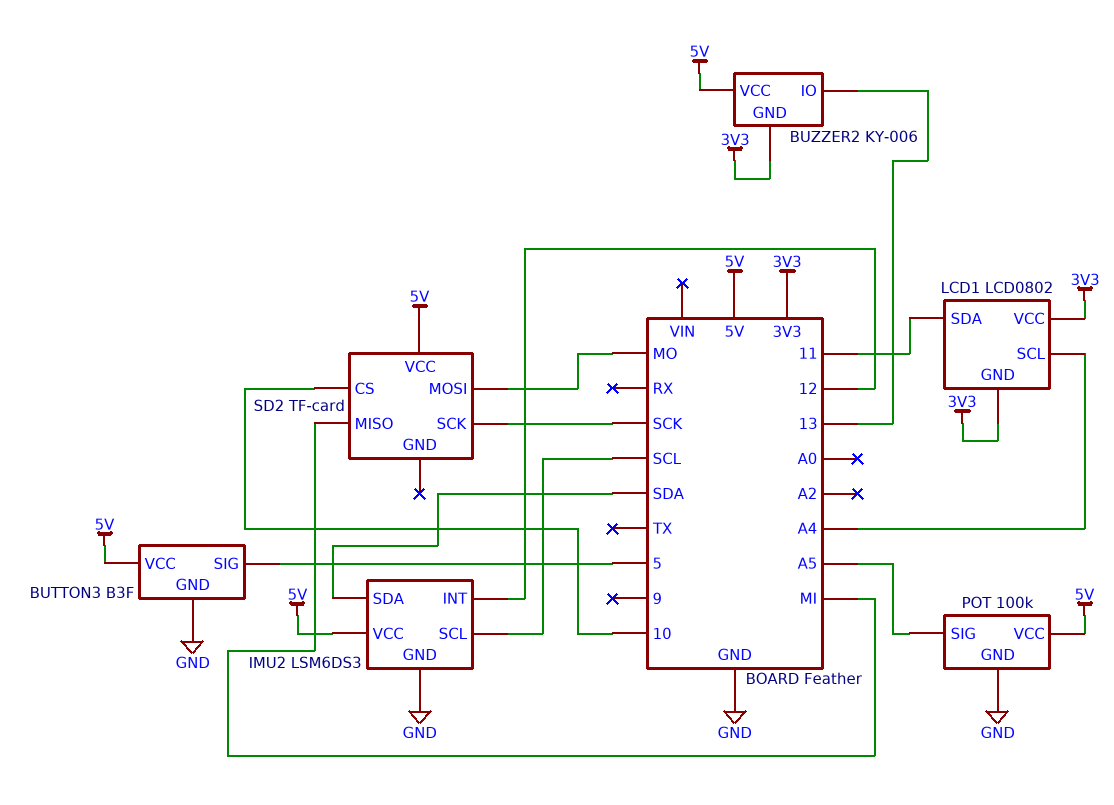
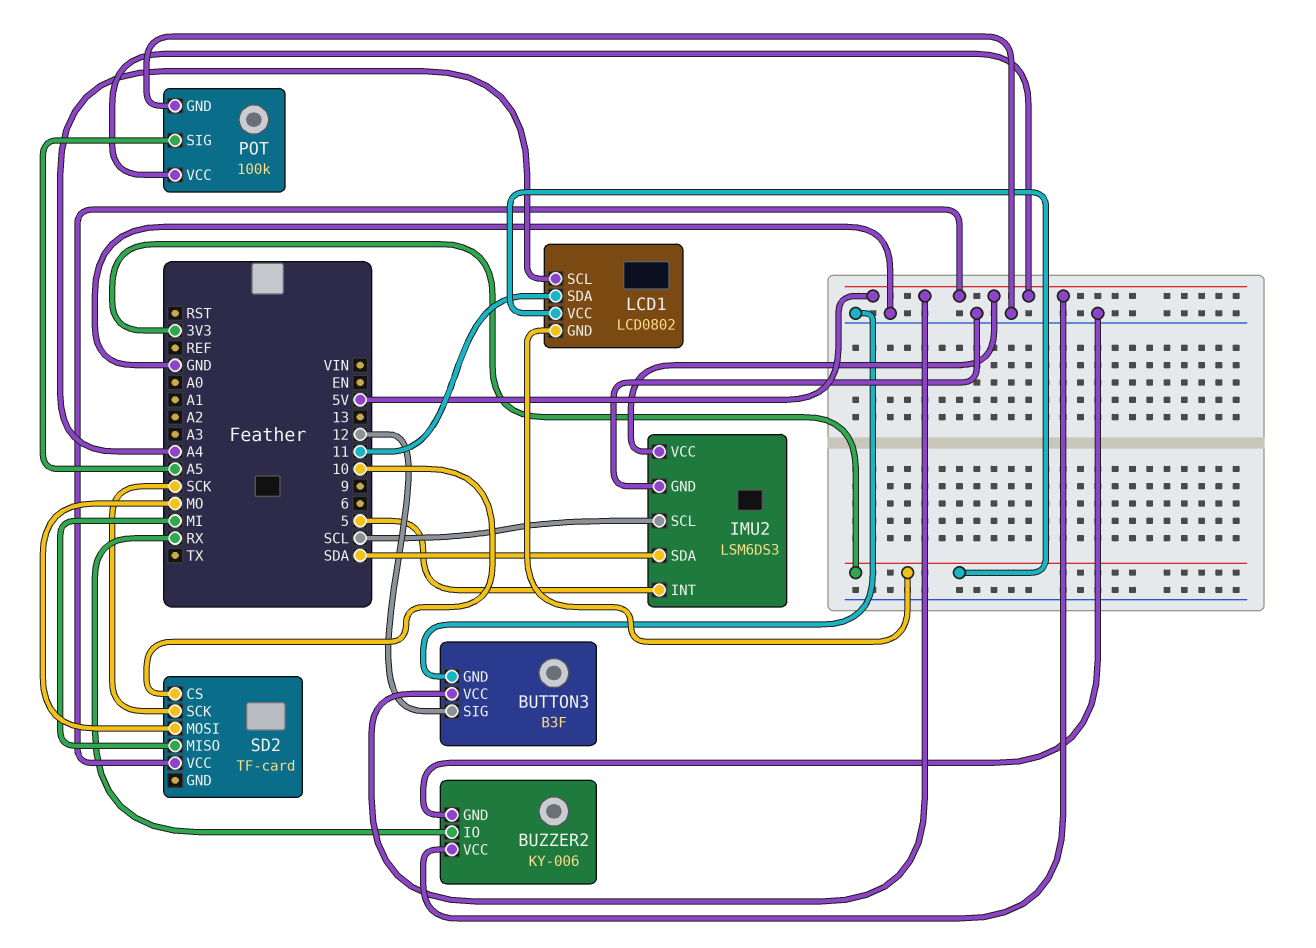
BUTTON3 pin SIG: 5 -> 12
BUZZER2 pin GND: 3V3 -> GND
BUZZER2 pin IO: 13 -> RX
IMU2 pin INT: 12 -> 5

